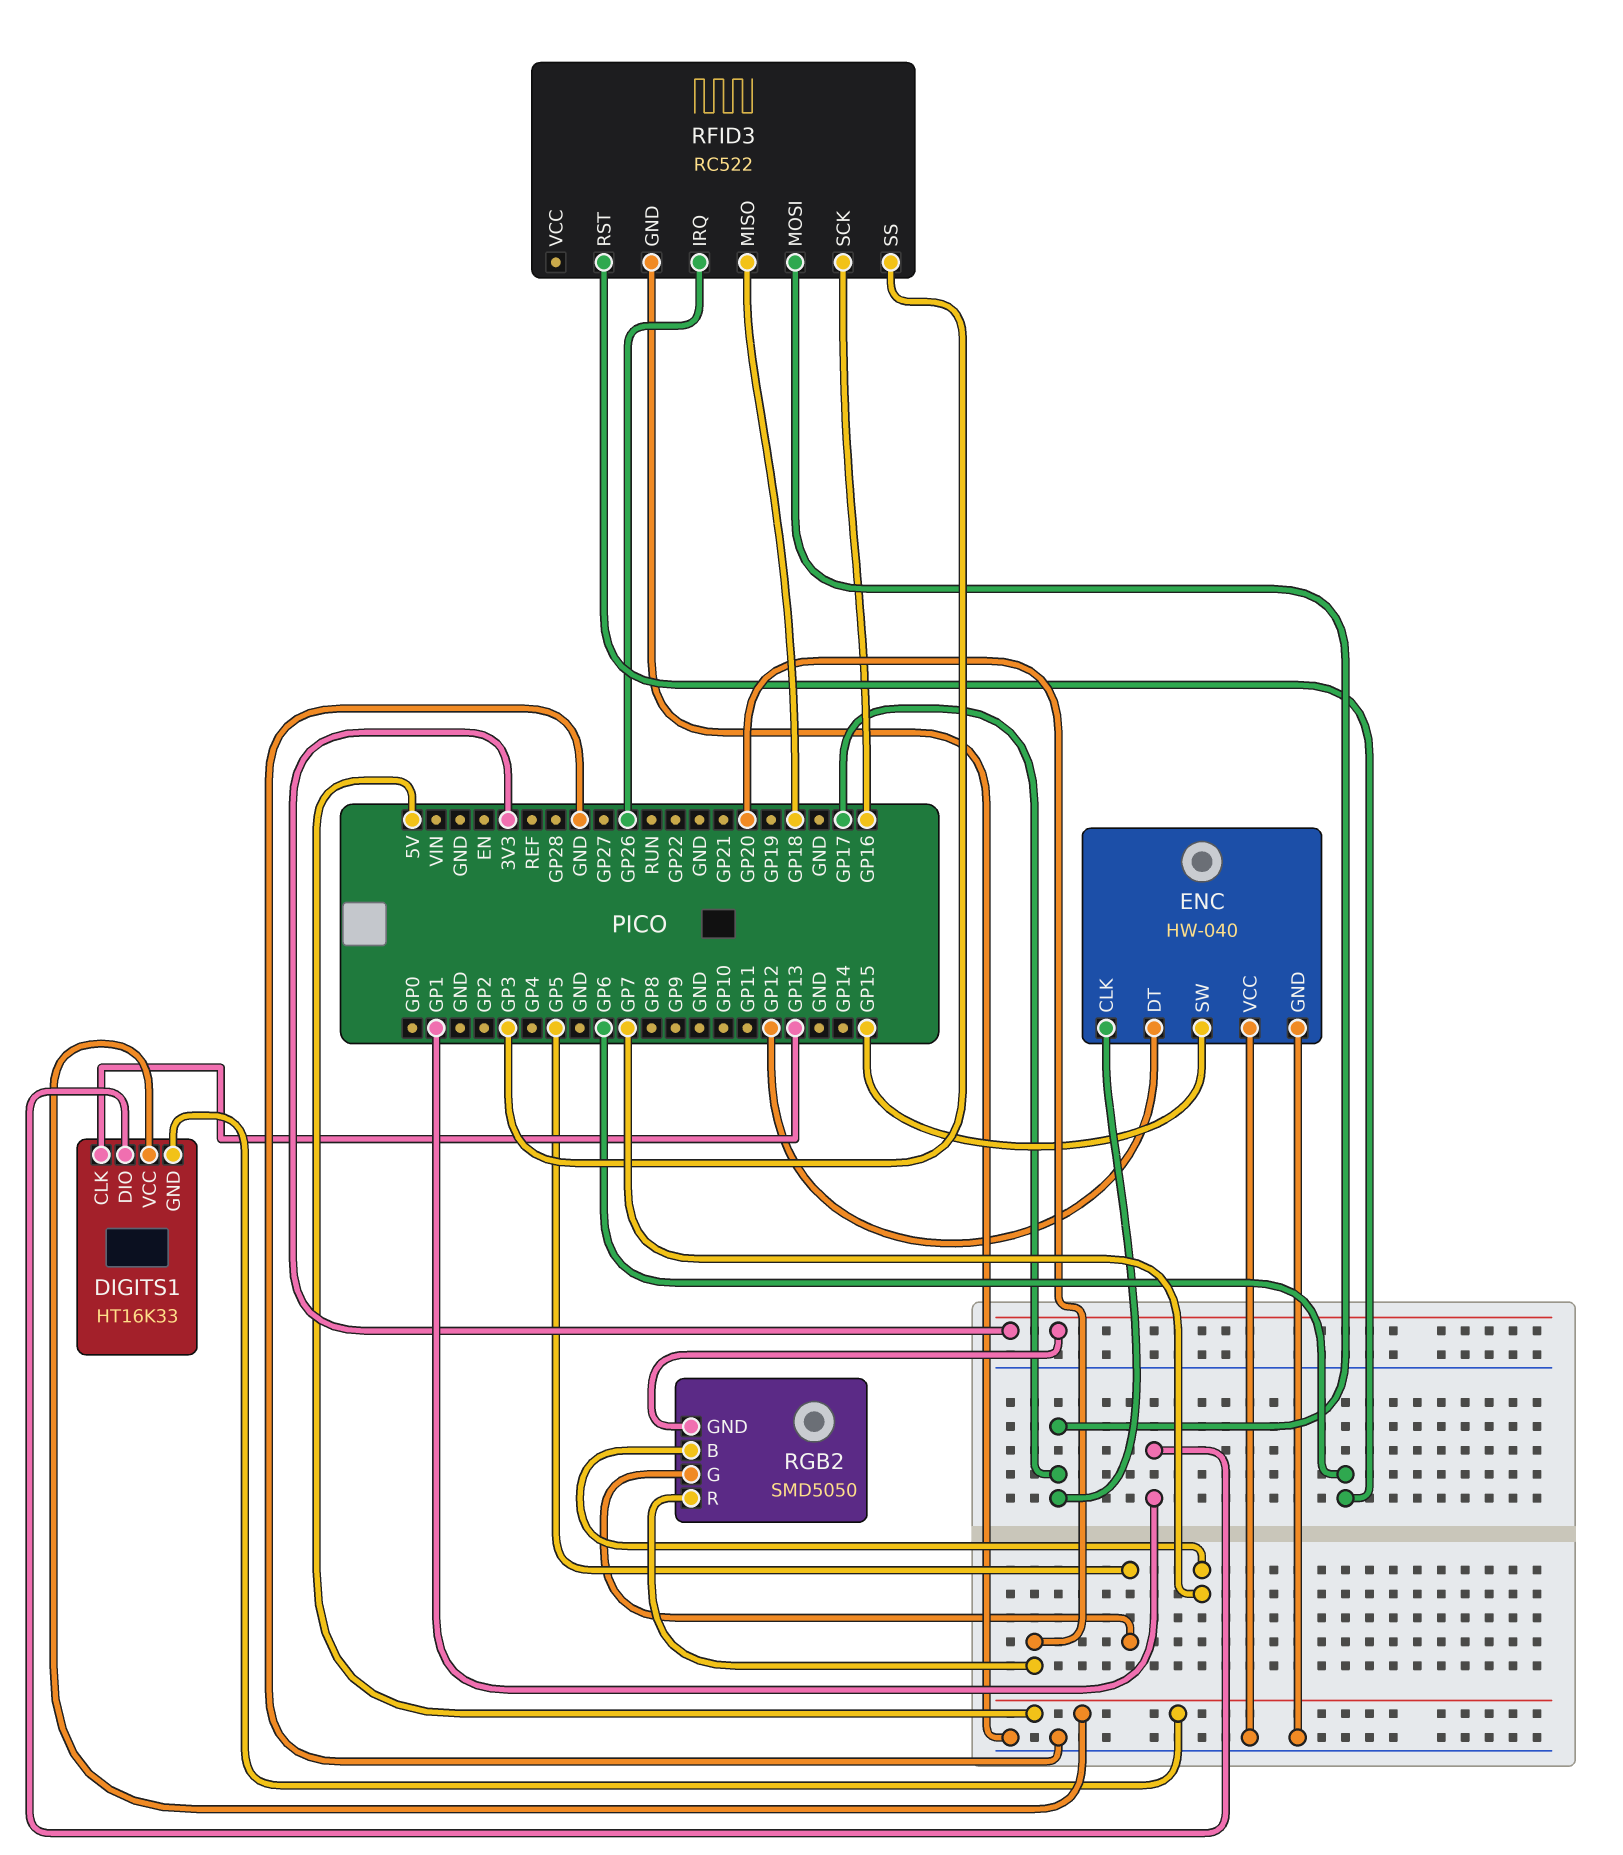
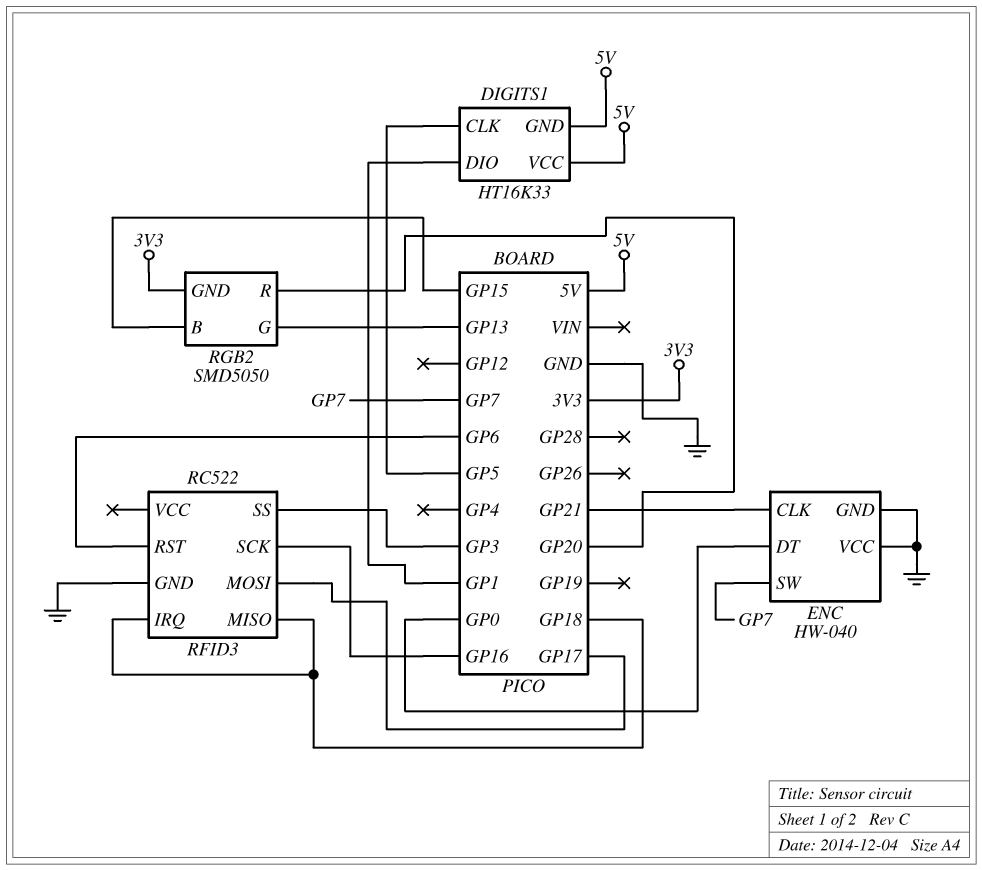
DIGITS1 pin CLK: GP13 -> GP5
ENC pin CLK: GP17 -> GP21
ENC pin DT: GP12 -> GP0
ENC pin SW: GP15 -> GP7
RFID3 pin IRQ: GP26 -> GP18
RGB2 pin B: GP7 -> GP15
RGB2 pin G: GP5 -> GP13

